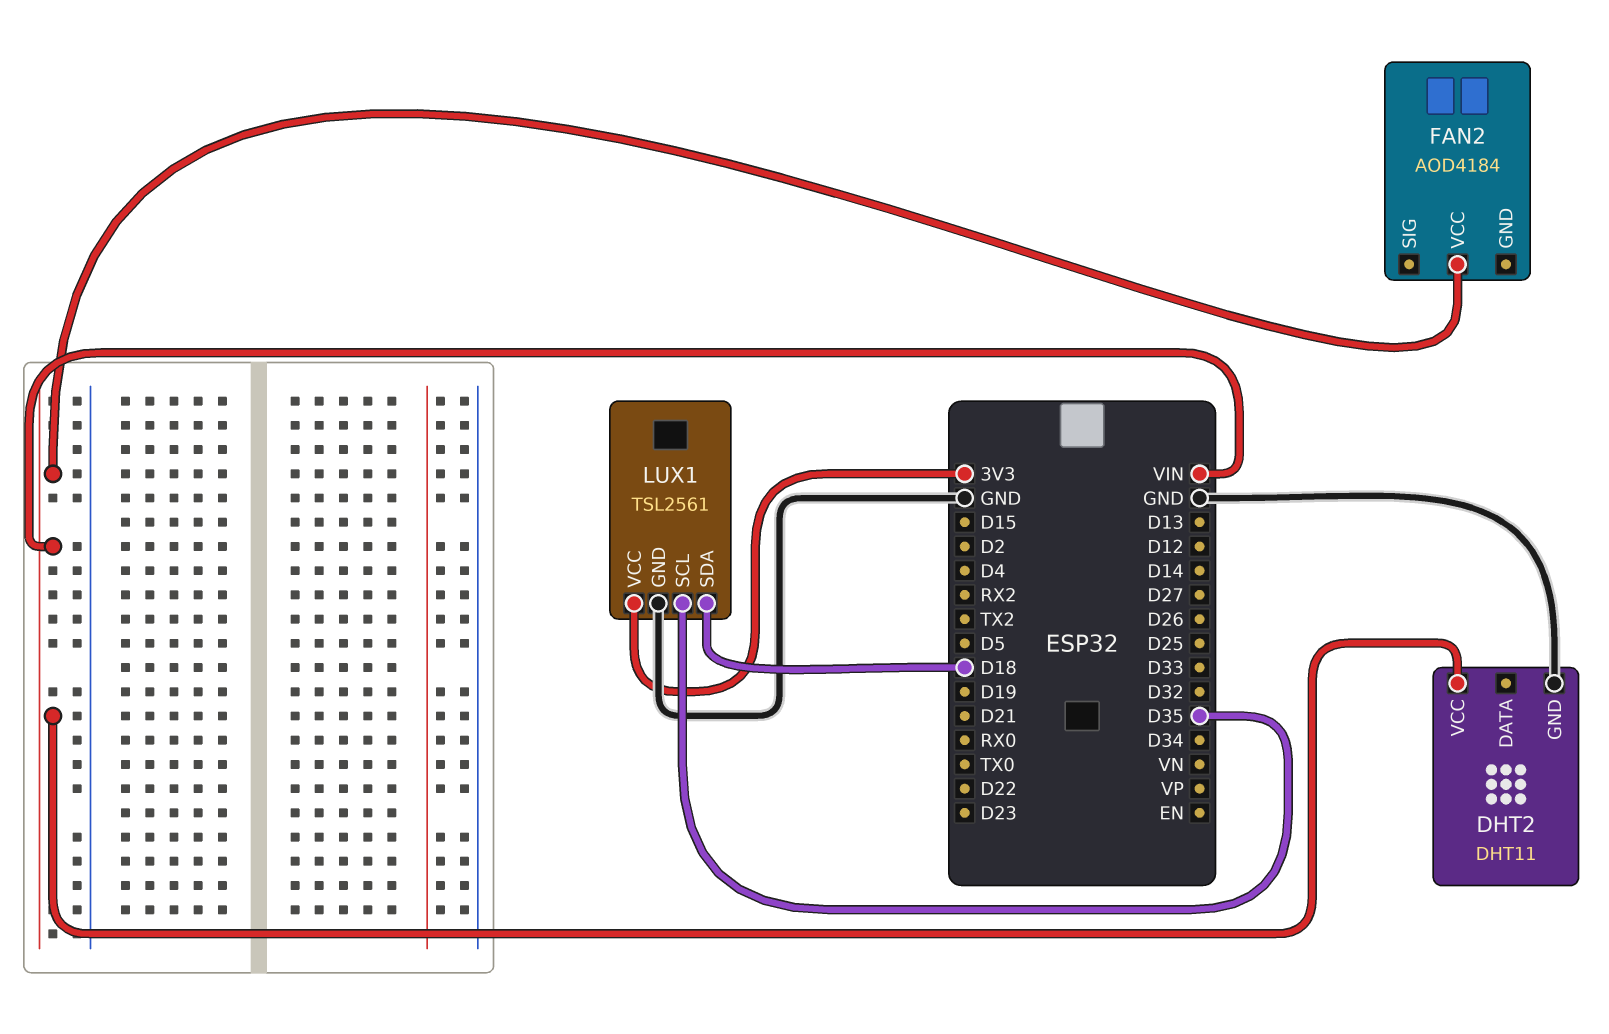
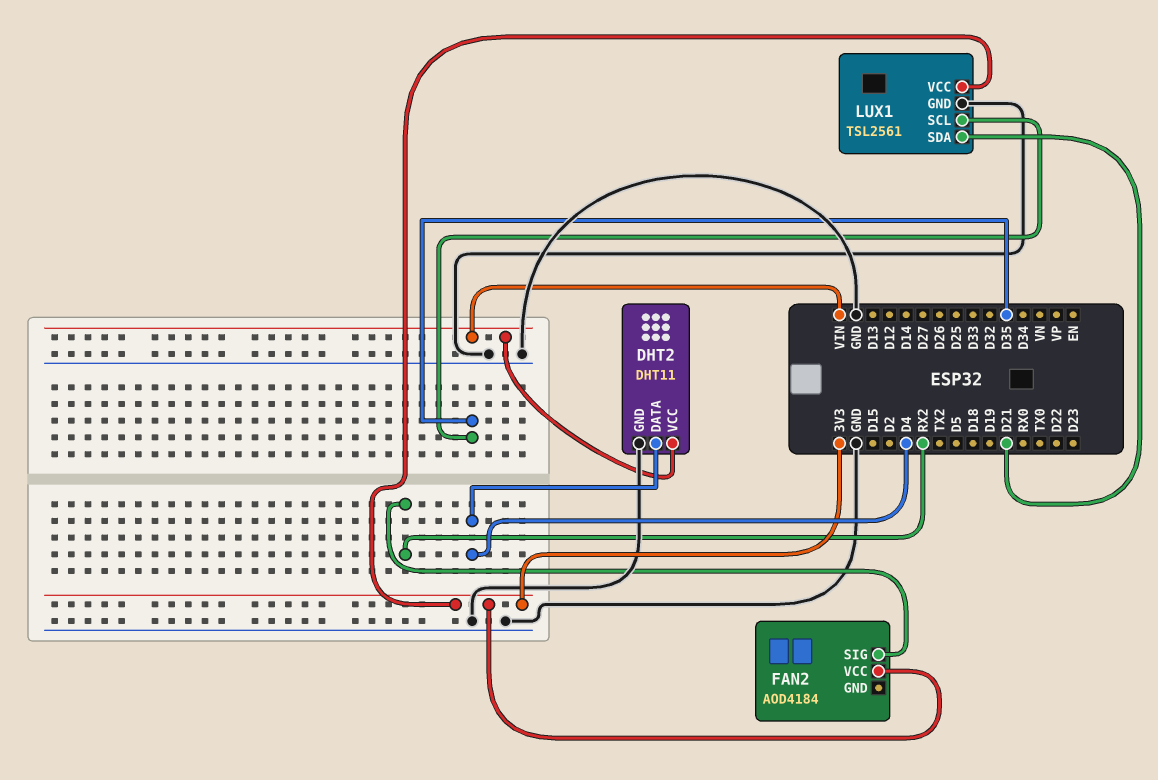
DHT2 pin DATA: none -> D4
FAN2 pin SIG: none -> RX2
FAN2 pin VCC: VIN -> 3V3
LUX1 pin SDA: D18 -> D21

